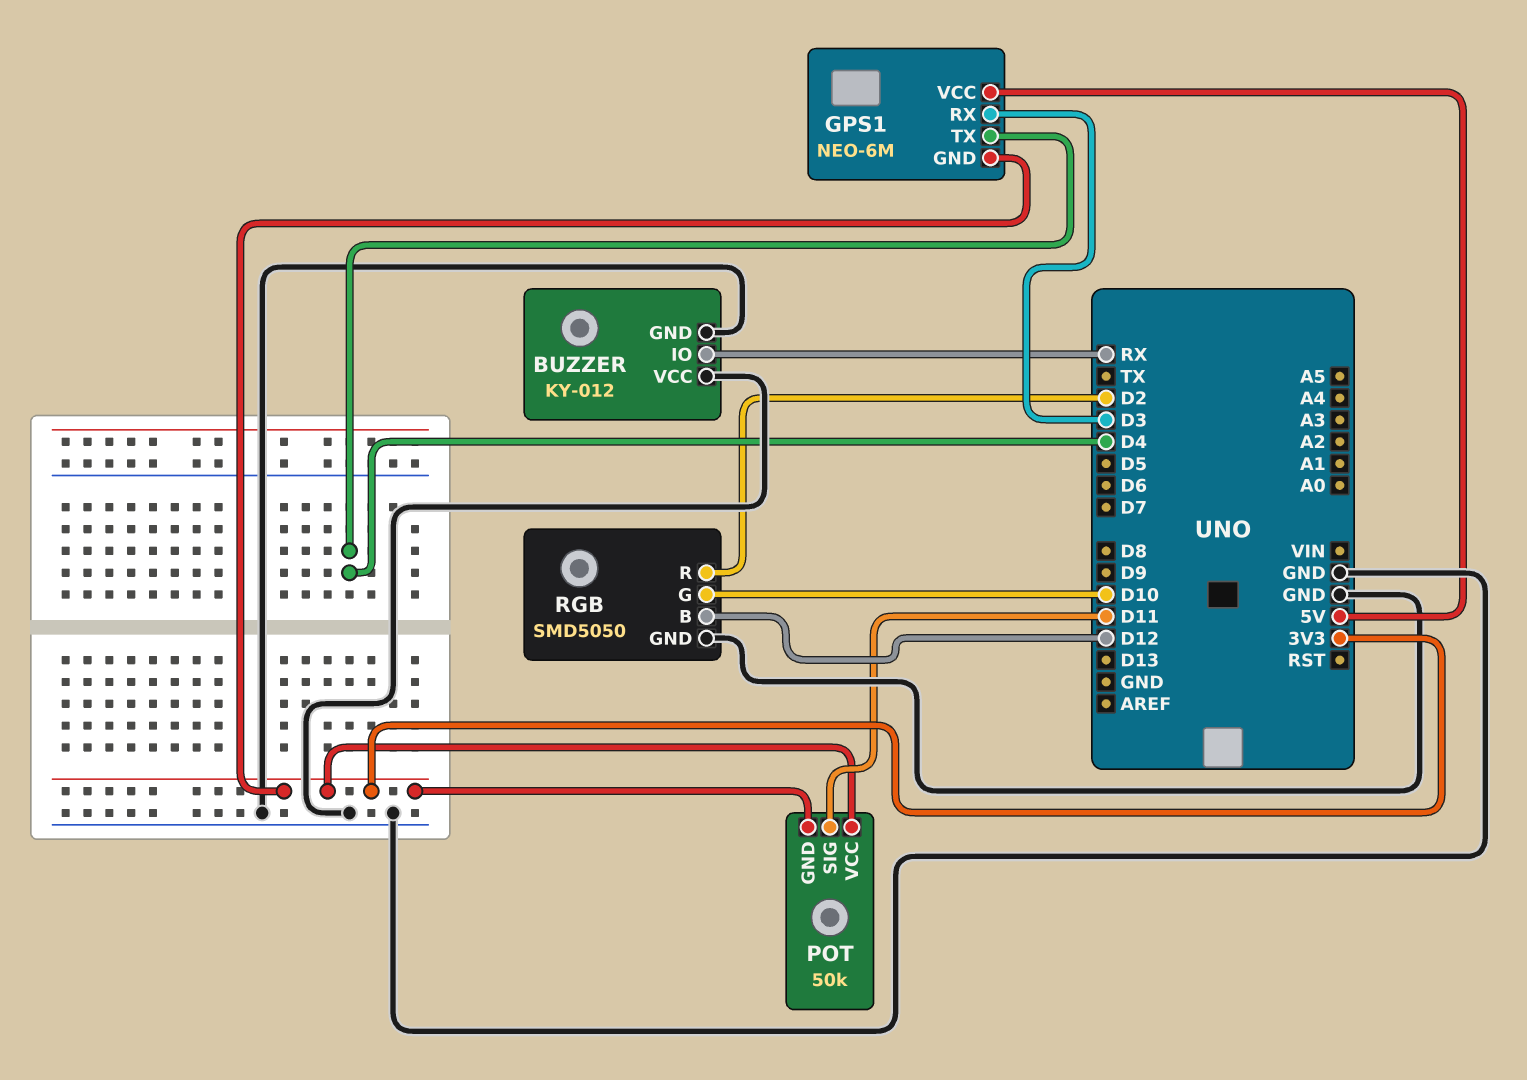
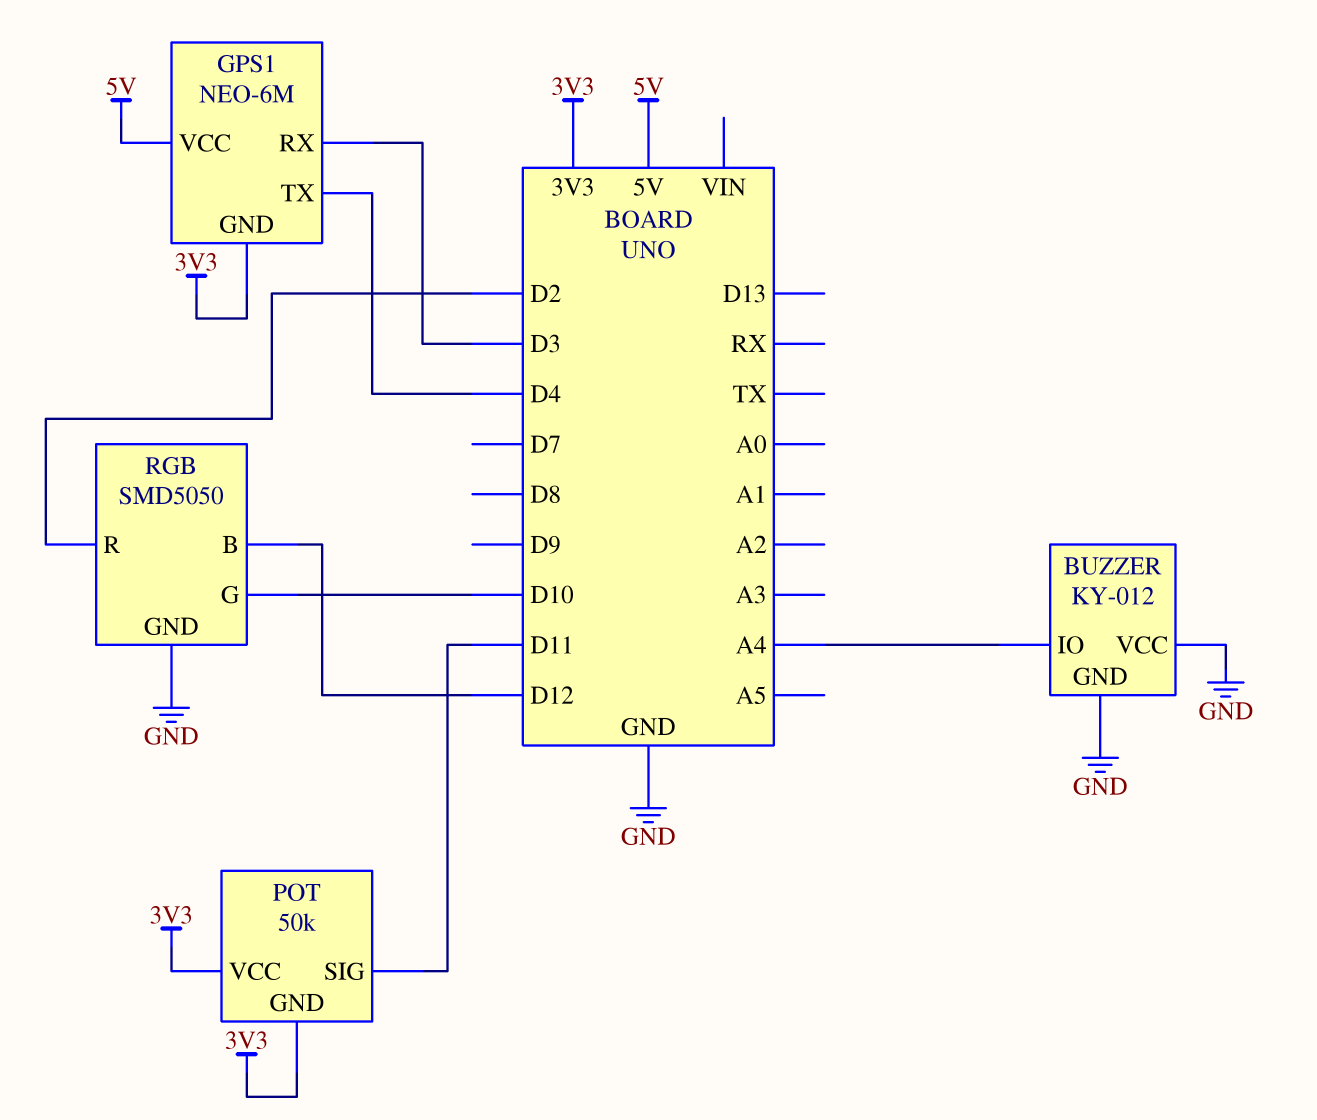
BUZZER pin IO: RX -> A4

